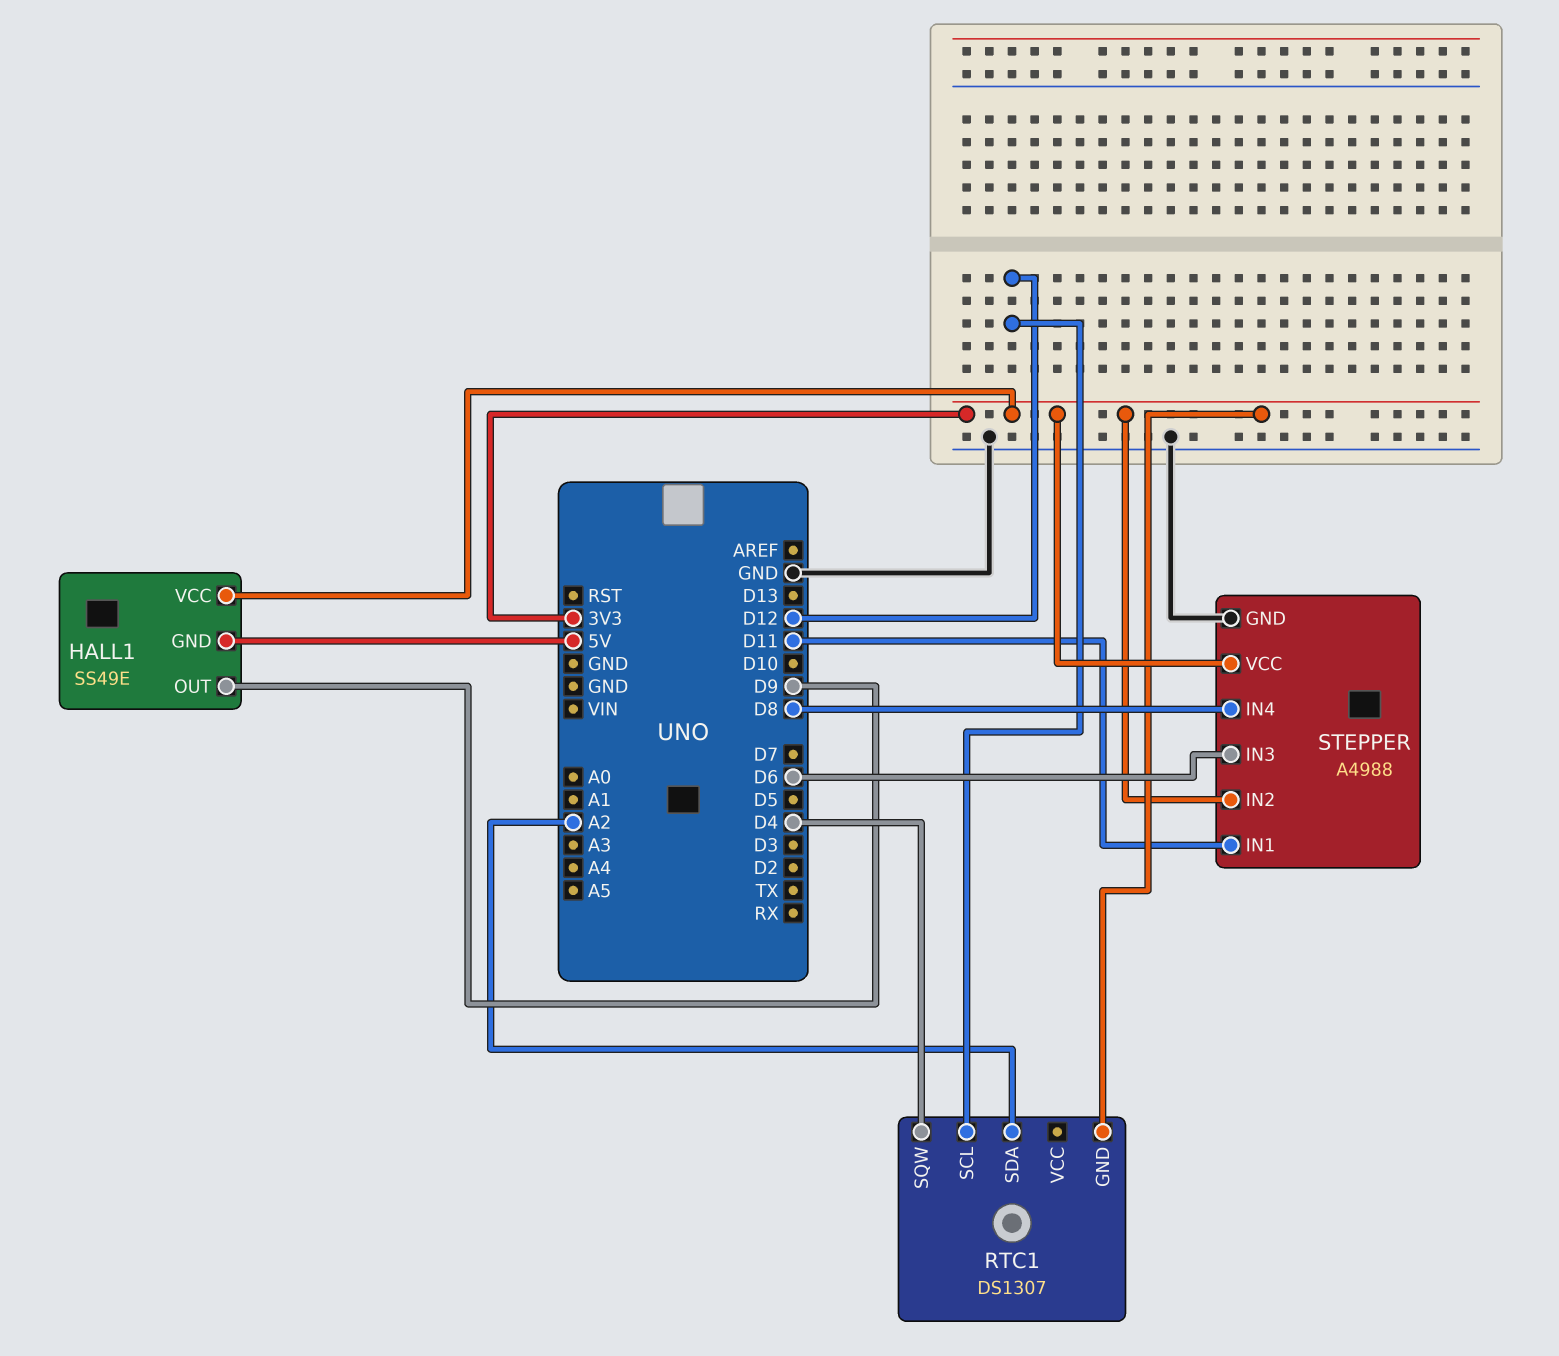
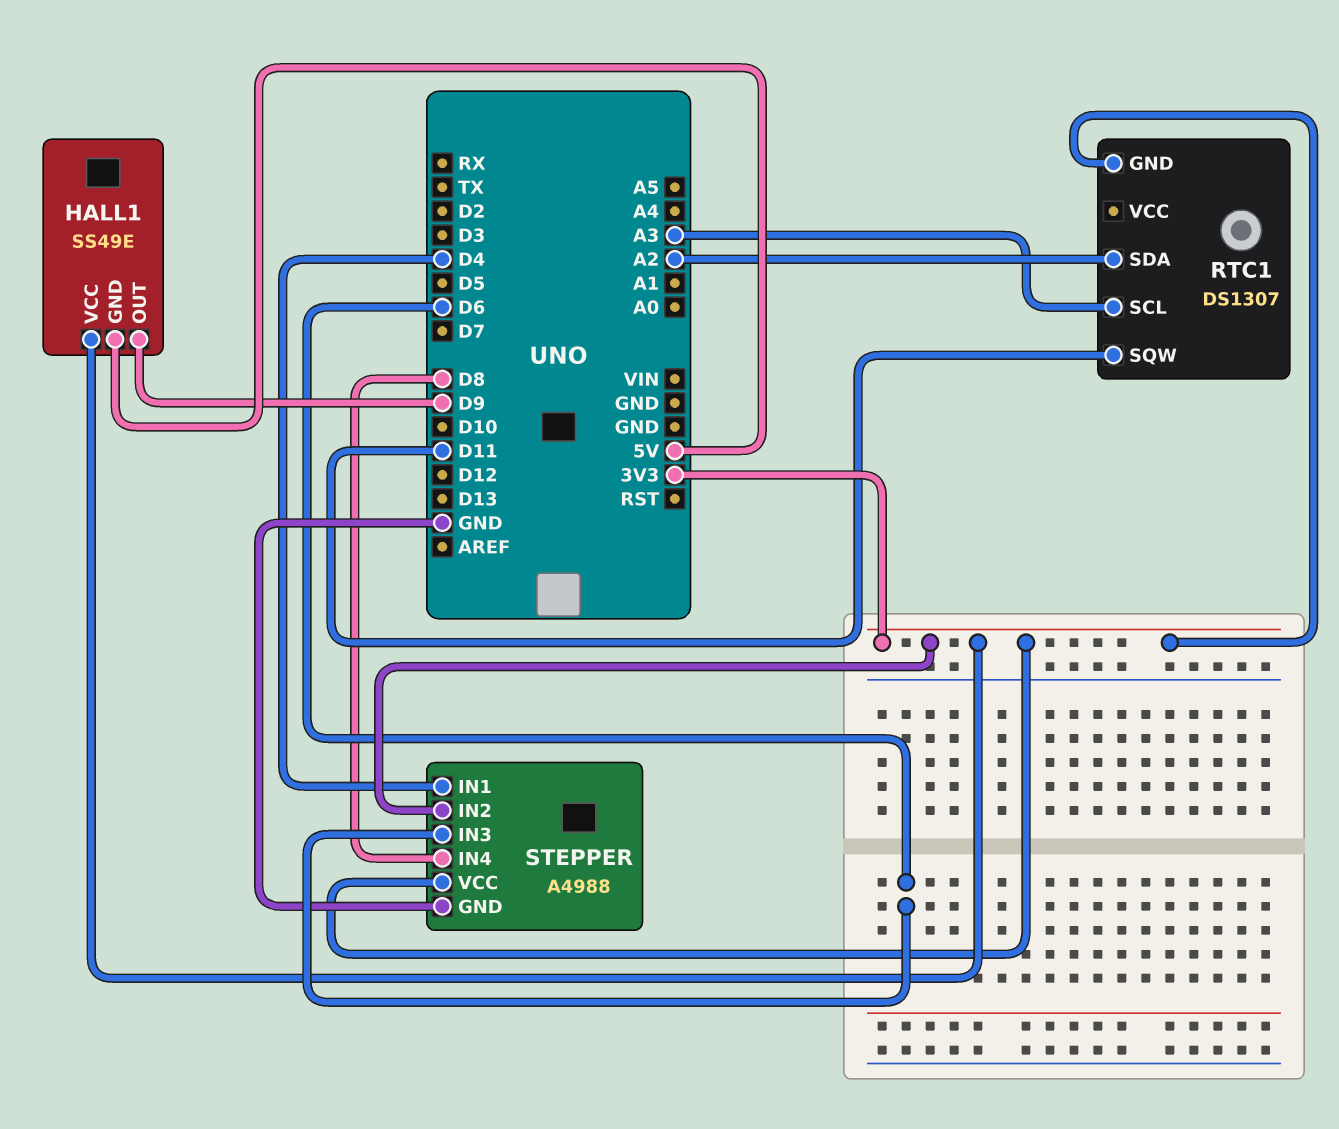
RTC1 pin SCL: D12 -> A3
RTC1 pin SQW: D4 -> D11
STEPPER pin IN1: D11 -> D4

